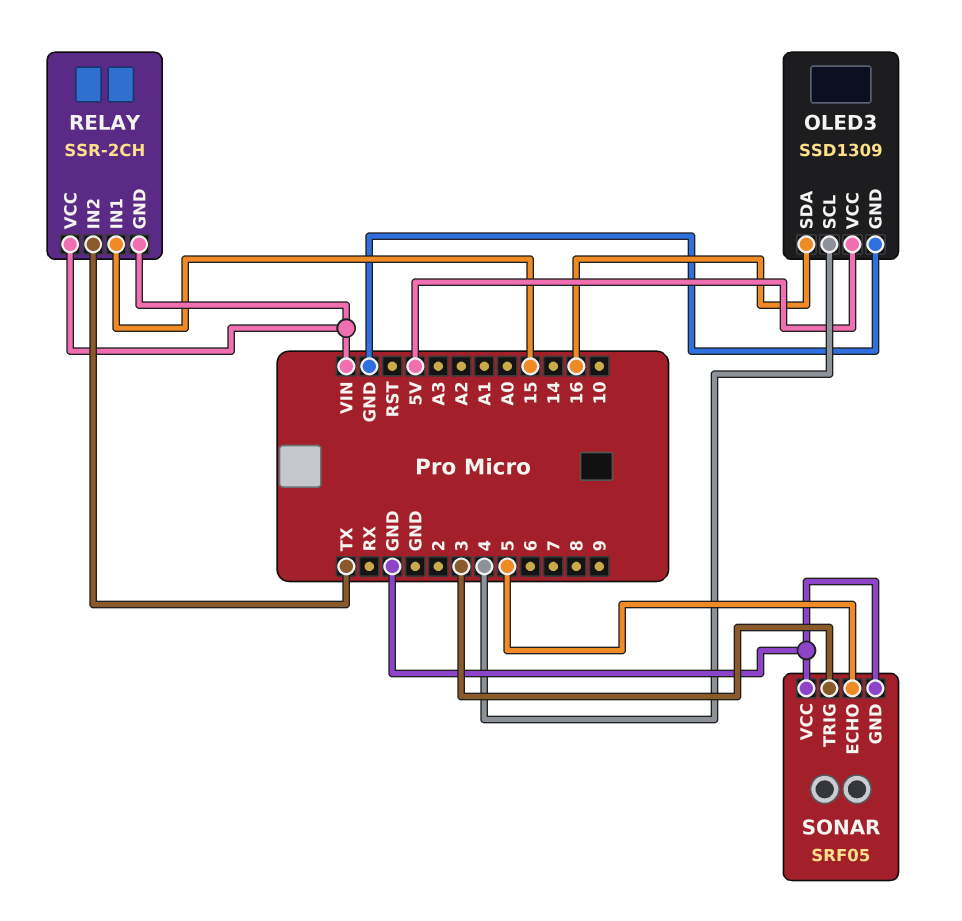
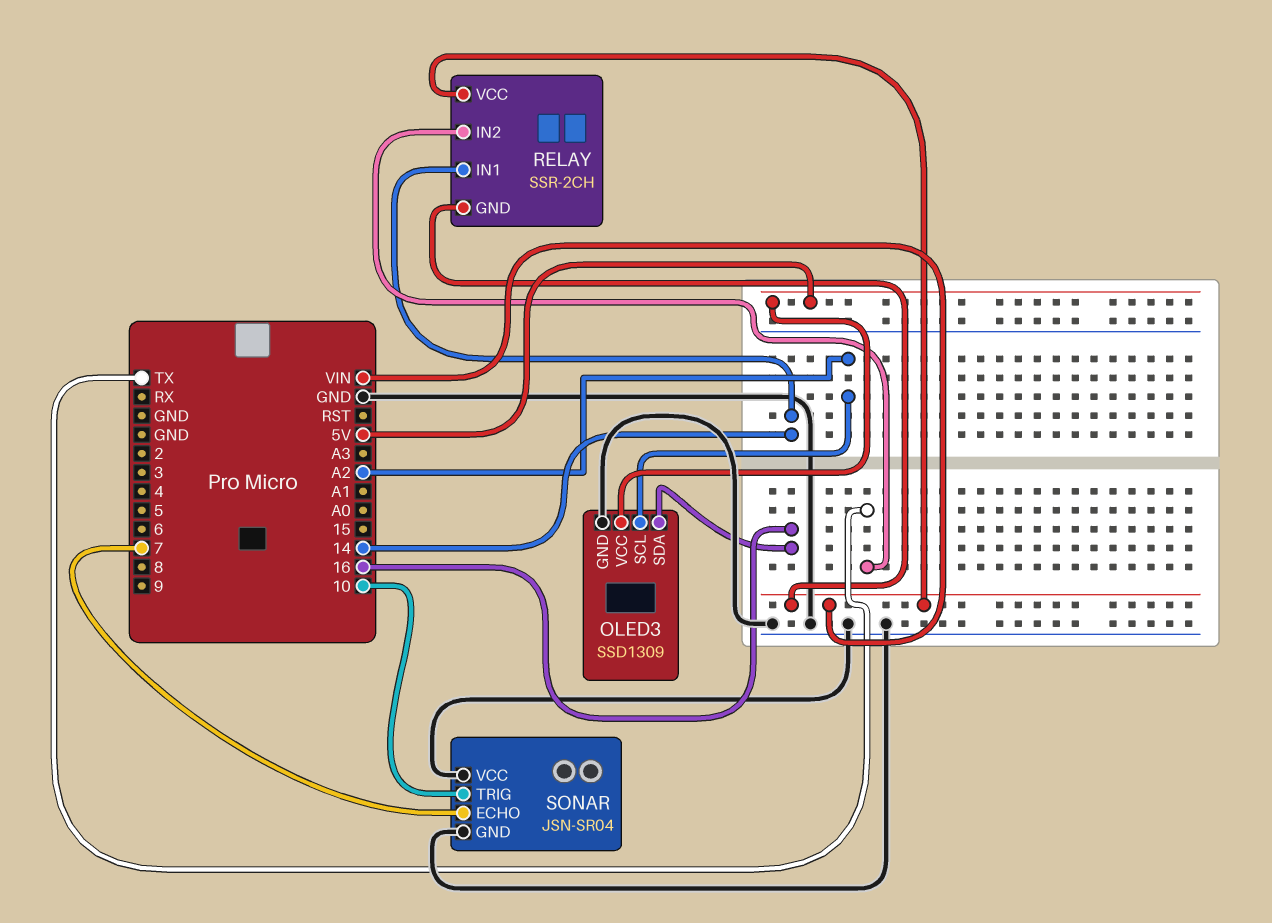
OLED3 pin SCL: 4 -> A2
RELAY pin IN1: 15 -> 14
SONAR: SRF05 -> JSN-SR04
SONAR pin ECHO: 5 -> 7
SONAR pin TRIG: 3 -> 10

